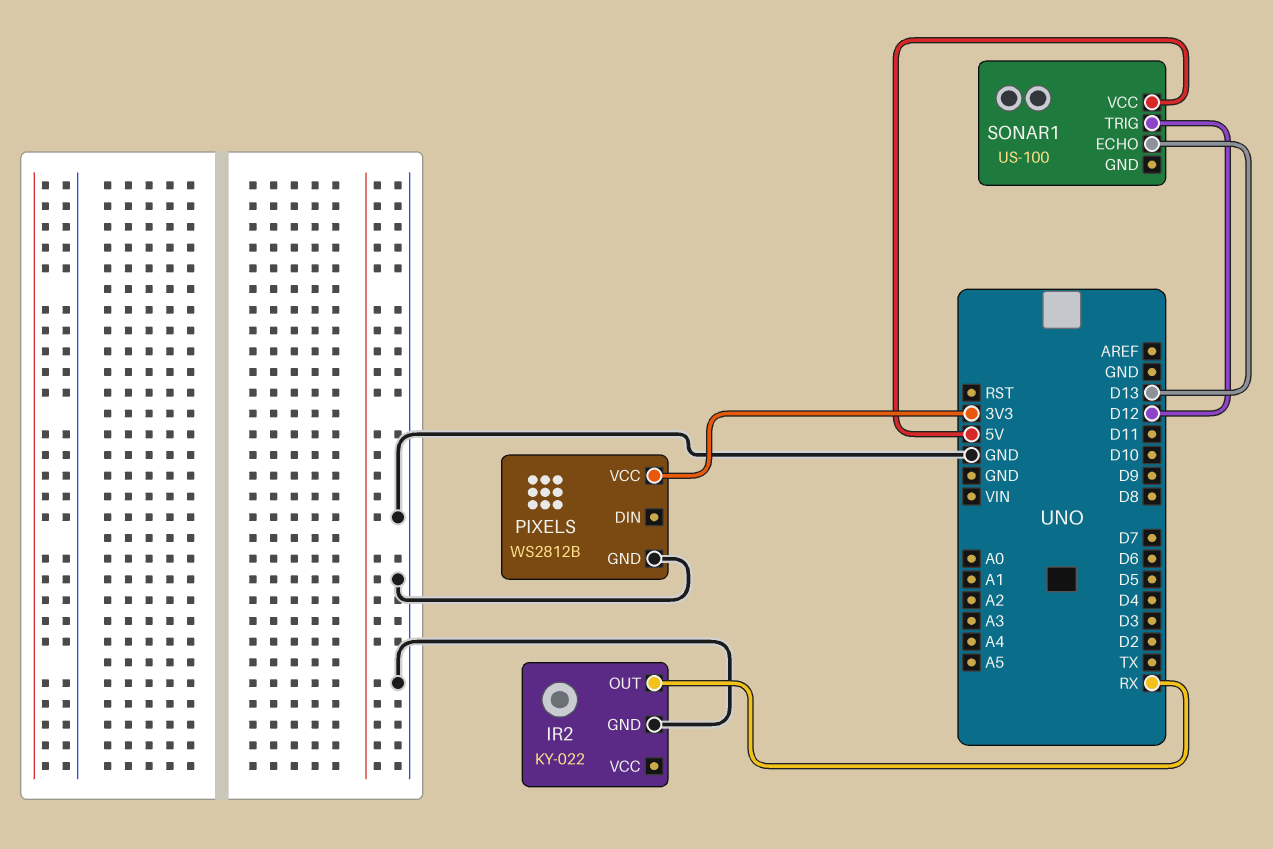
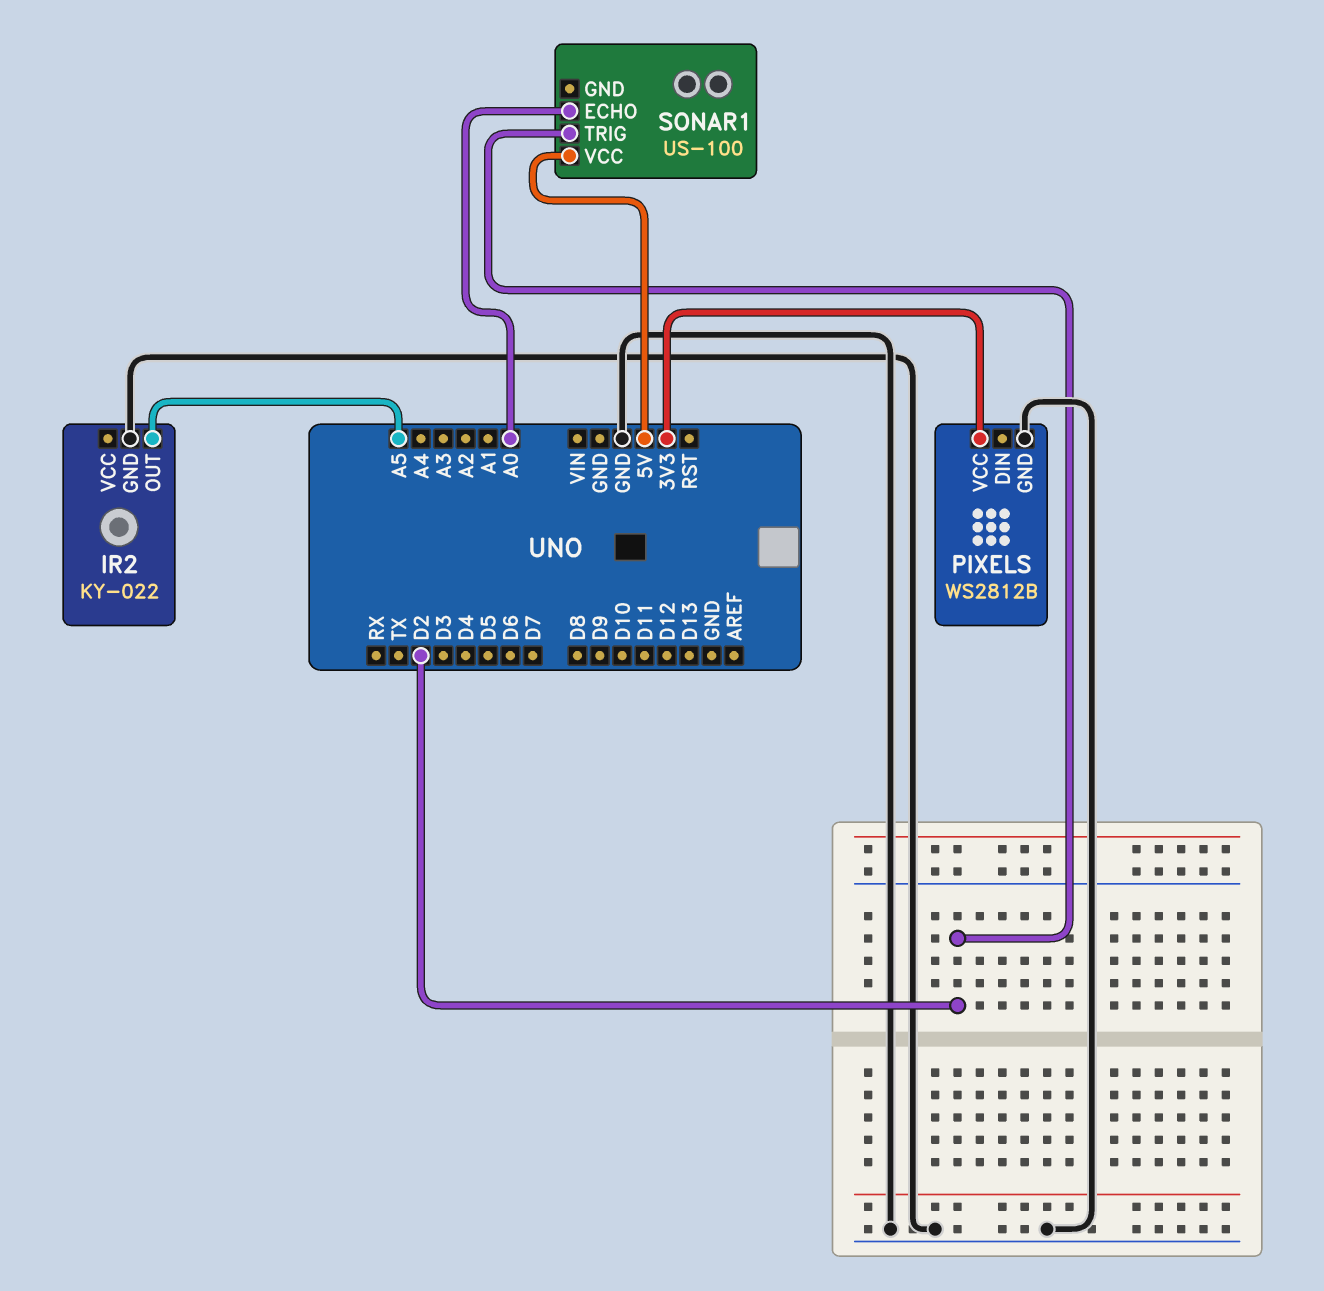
IR2 pin OUT: RX -> A5
SONAR1 pin ECHO: D13 -> A0
SONAR1 pin TRIG: D12 -> D2

